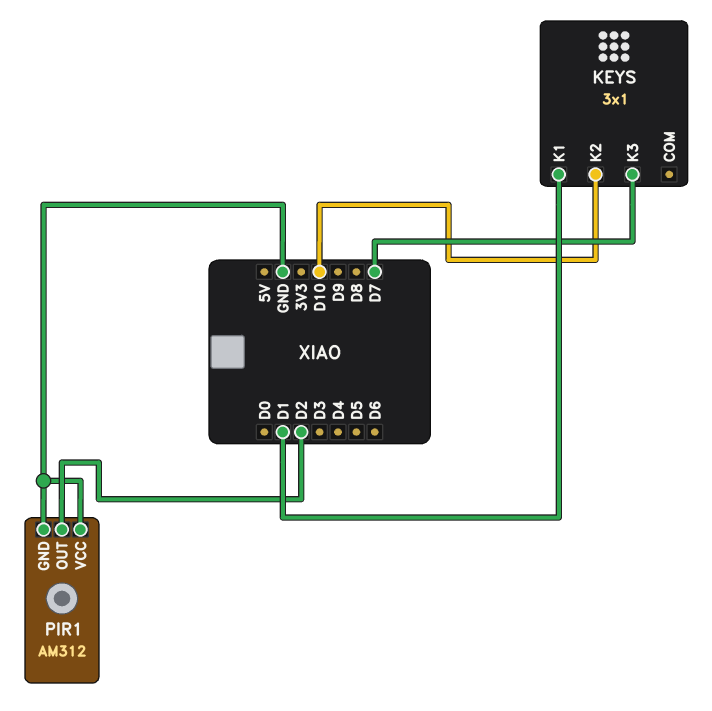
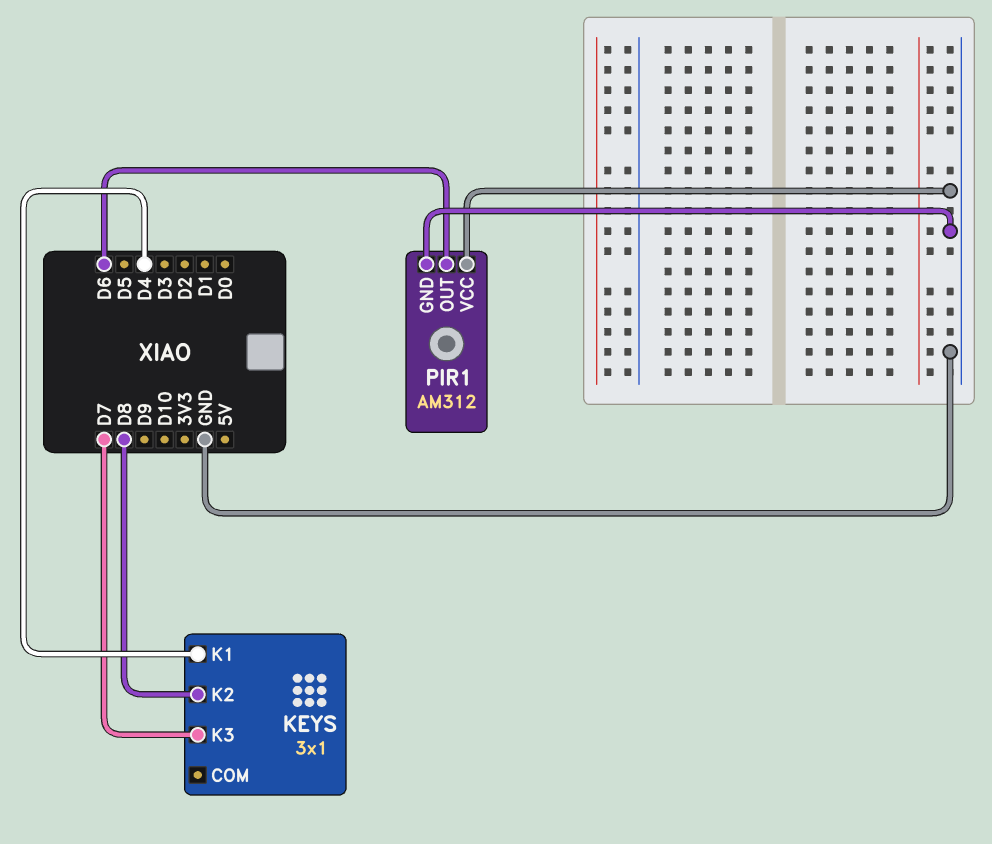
KEYS pin K1: D1 -> D4
KEYS pin K2: D10 -> D8
PIR1 pin OUT: D2 -> D6

